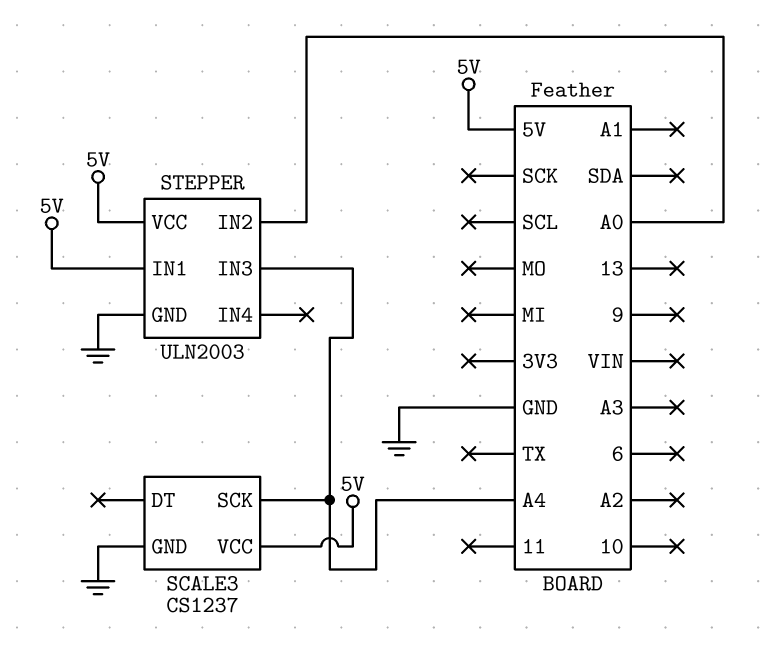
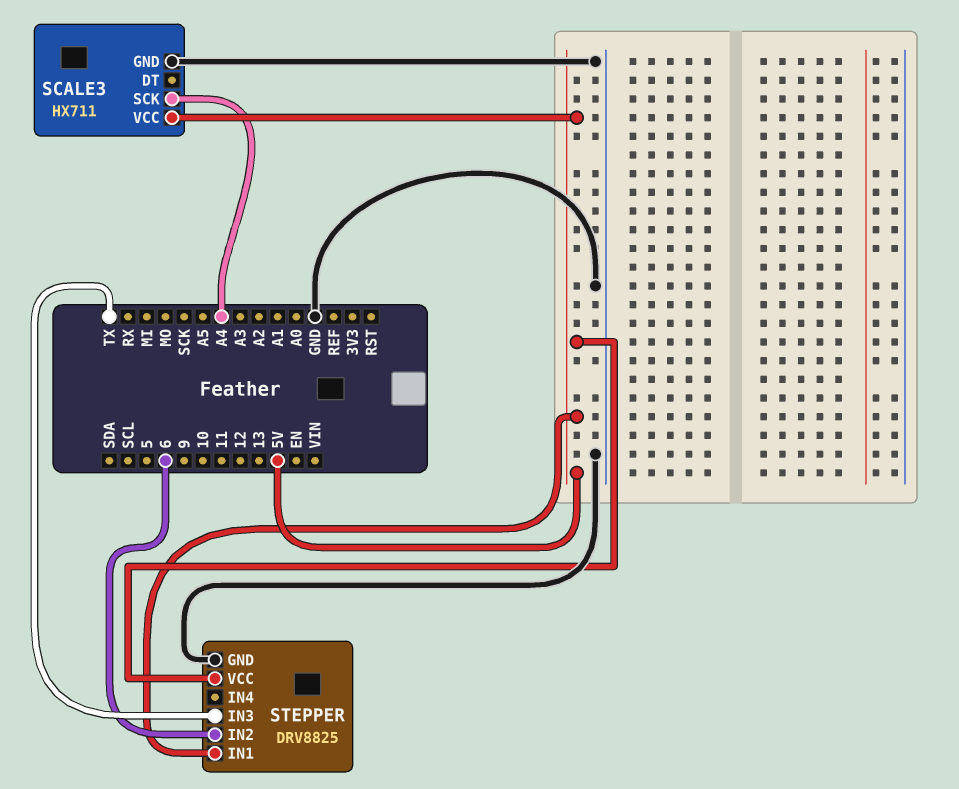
SCALE3: CS1237 -> HX711
STEPPER: ULN2003 -> DRV8825
STEPPER pin IN2: A0 -> 6
STEPPER pin IN3: A4 -> TX

